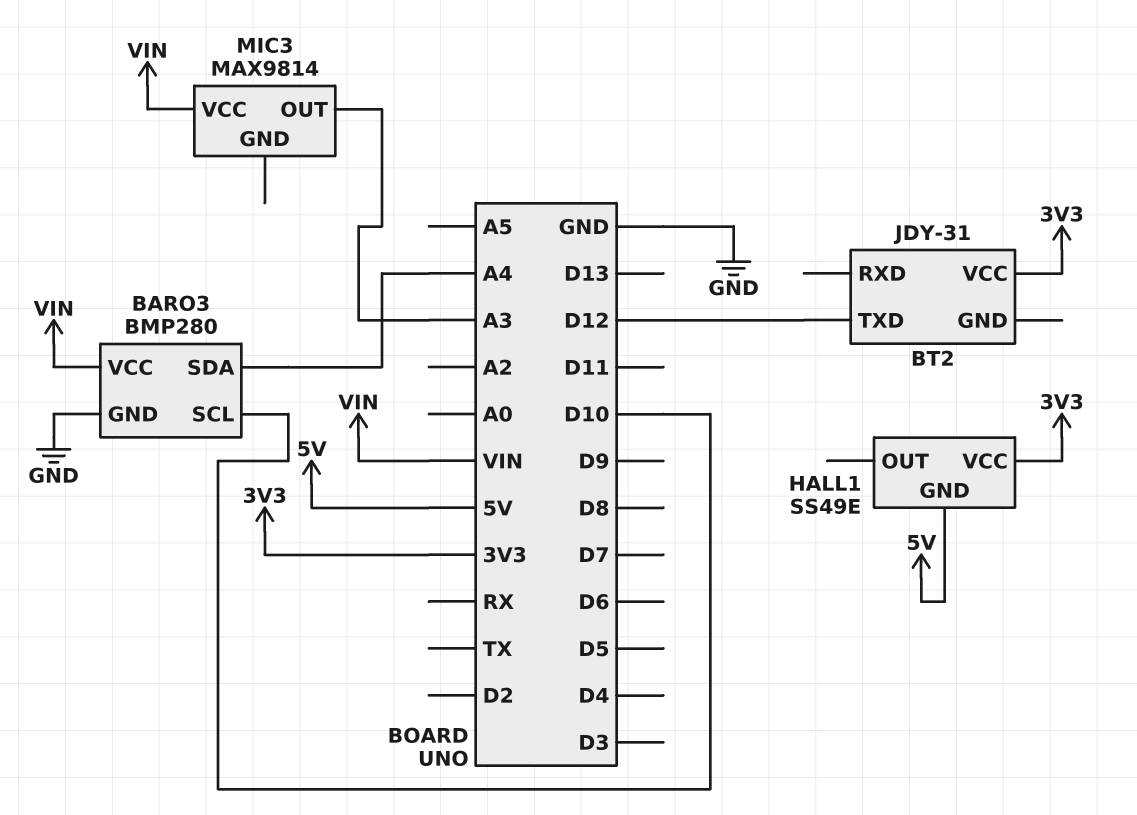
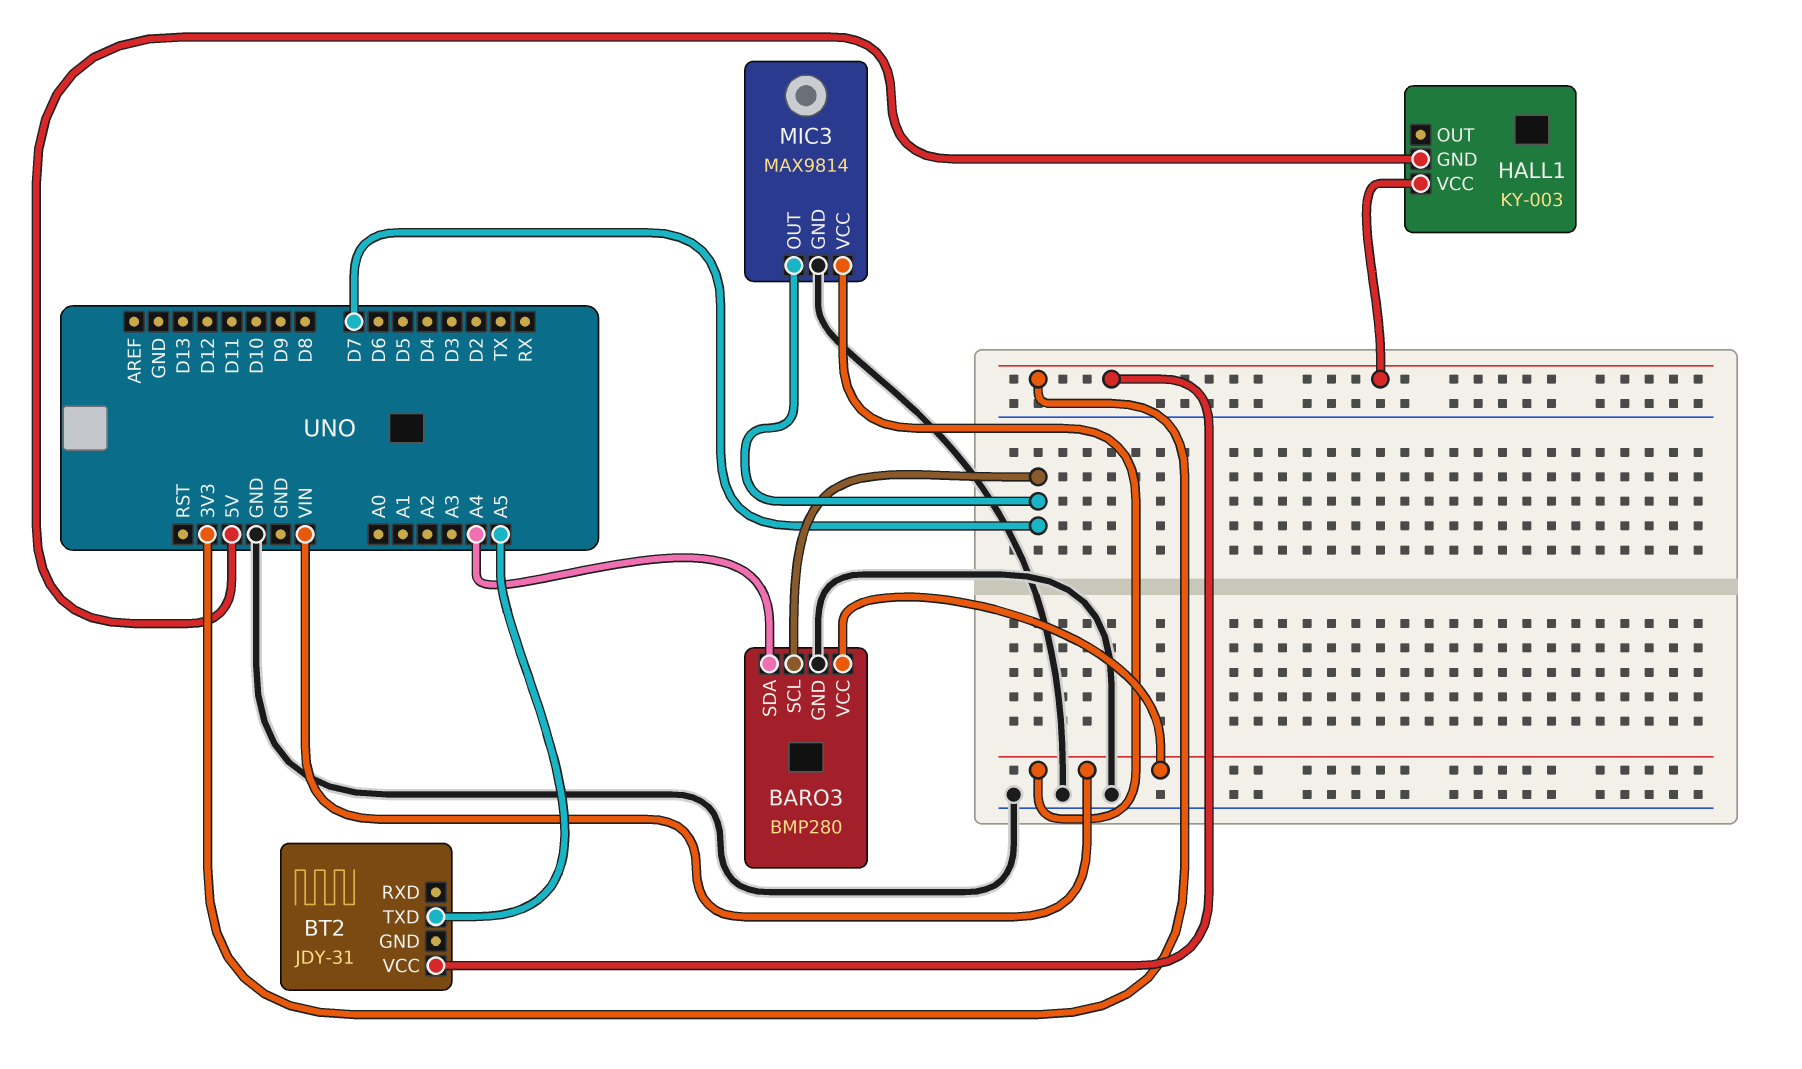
BARO3 pin SCL: D10 -> D7
BT2 pin TXD: D12 -> A5
HALL1: SS49E -> KY-003
MIC3 pin GND: none -> GND
MIC3 pin OUT: A3 -> D7

